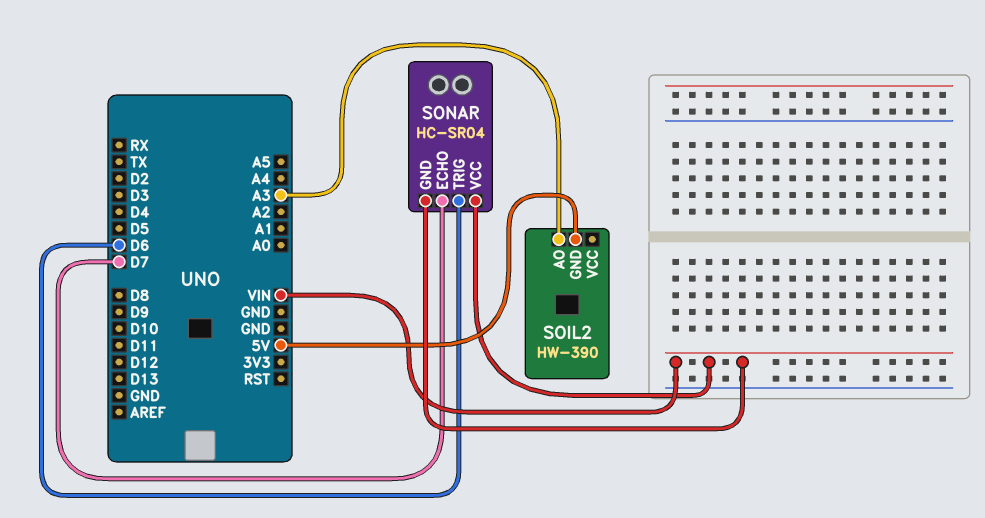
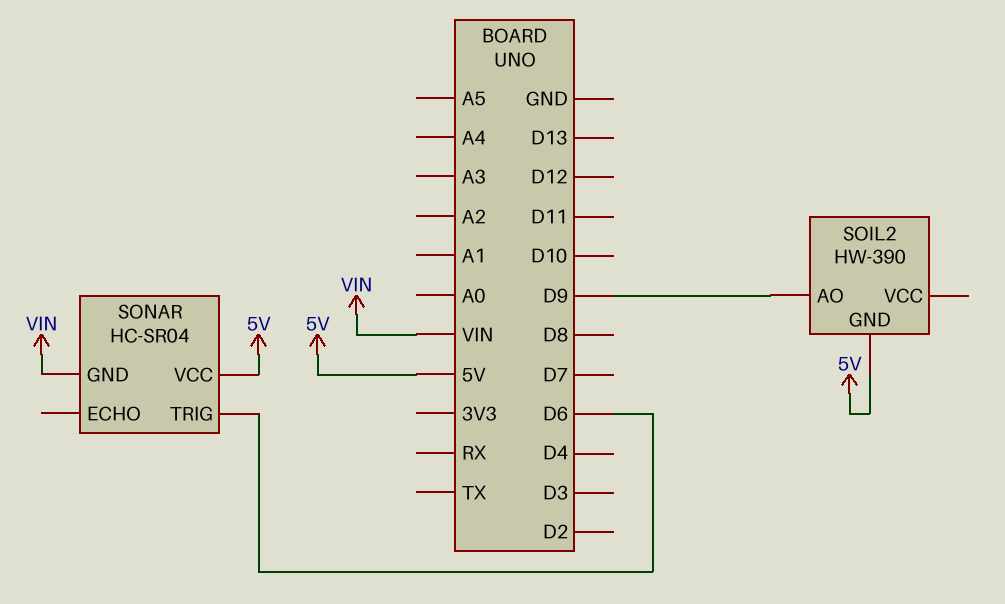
SOIL2 pin AO: A3 -> D9
SONAR pin ECHO: D7 -> none
SONAR pin VCC: VIN -> 5V

